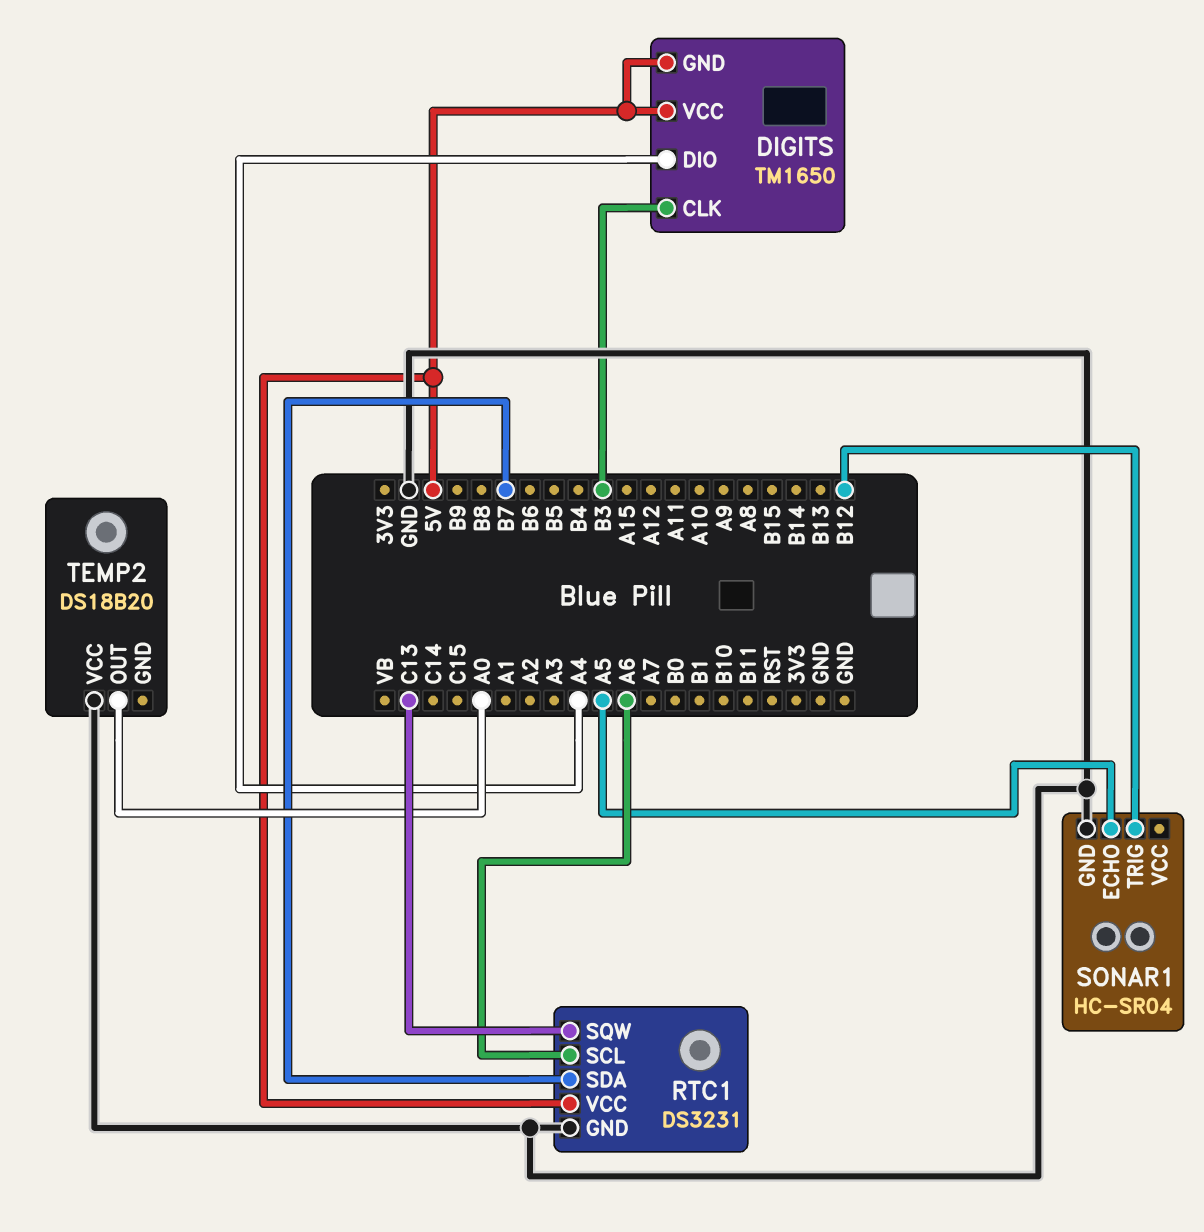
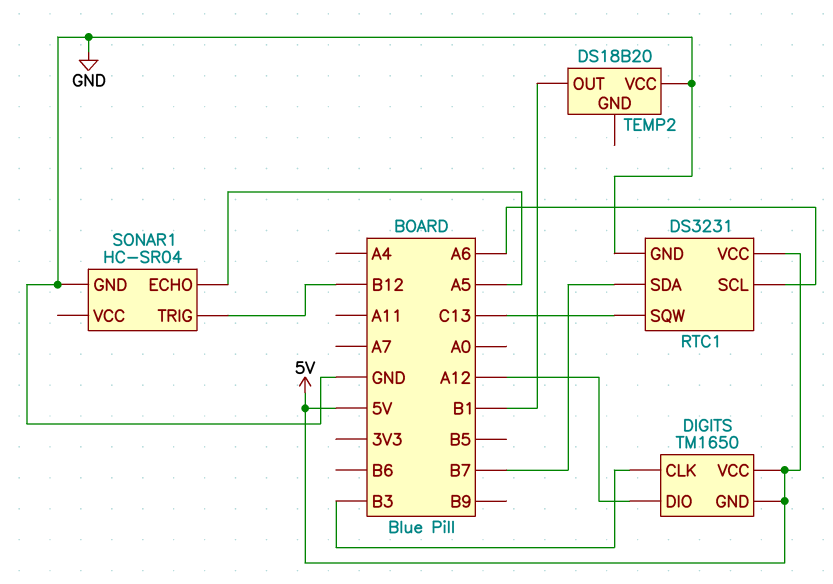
DIGITS pin DIO: A4 -> A12
TEMP2 pin OUT: A0 -> B1

